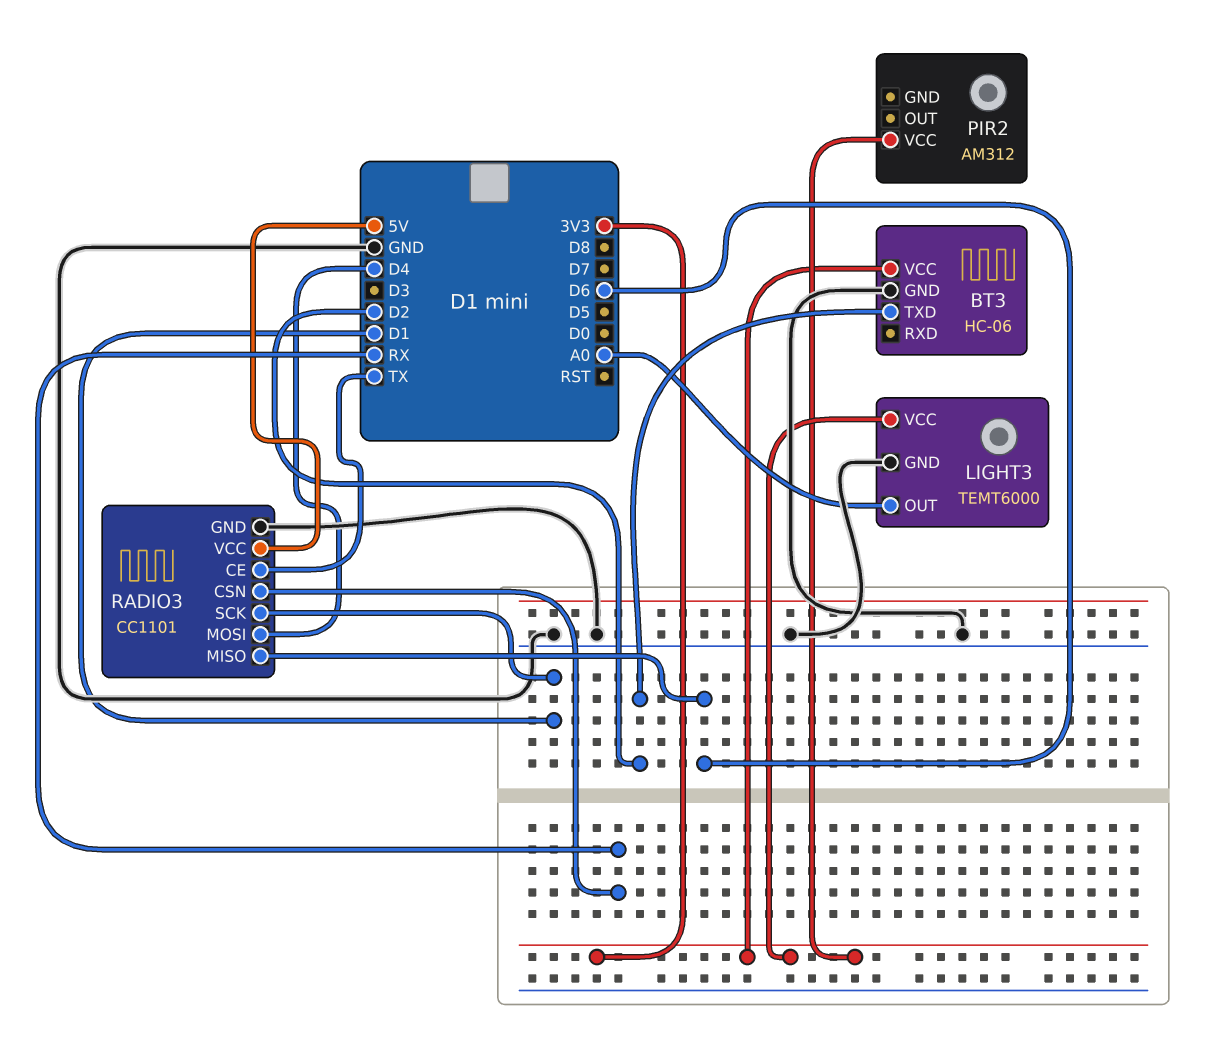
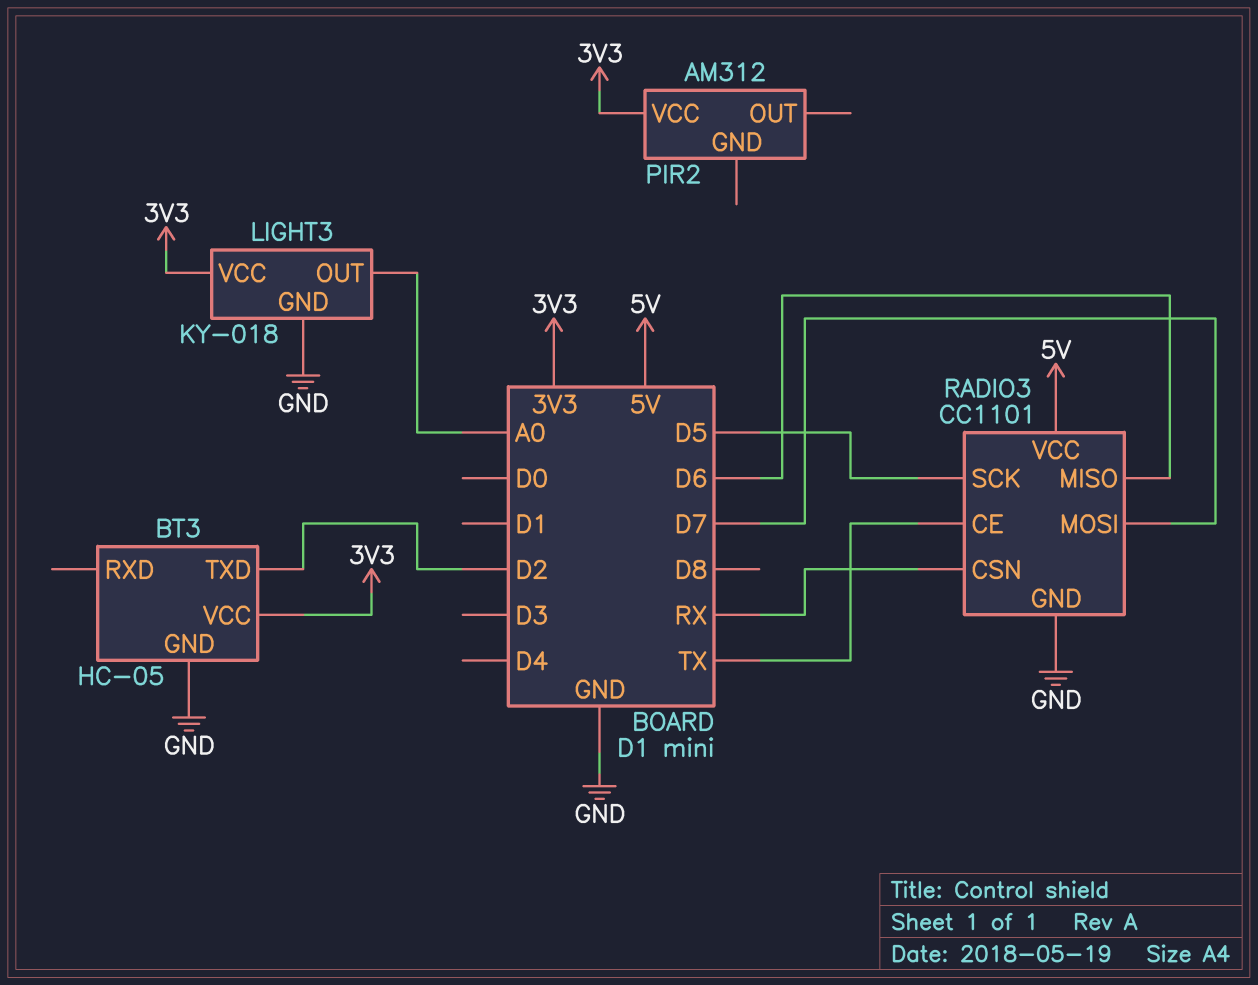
BT3: HC-06 -> HC-05
LIGHT3: TEMT6000 -> KY-018
RADIO3 pin MOSI: D4 -> D7
RADIO3 pin SCK: D1 -> D5

